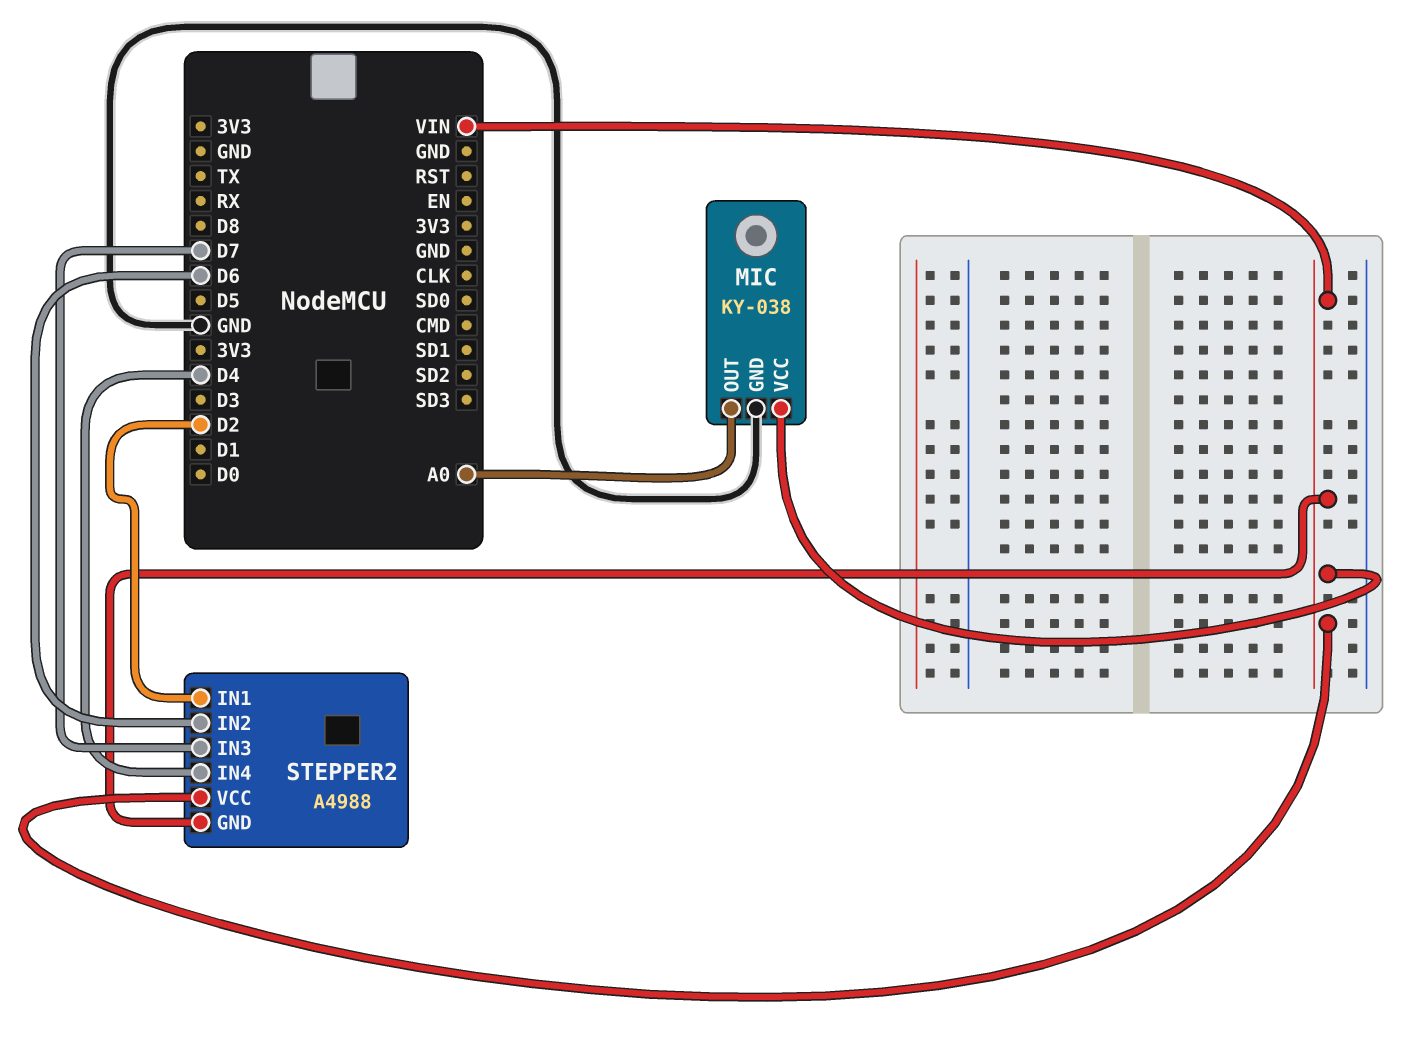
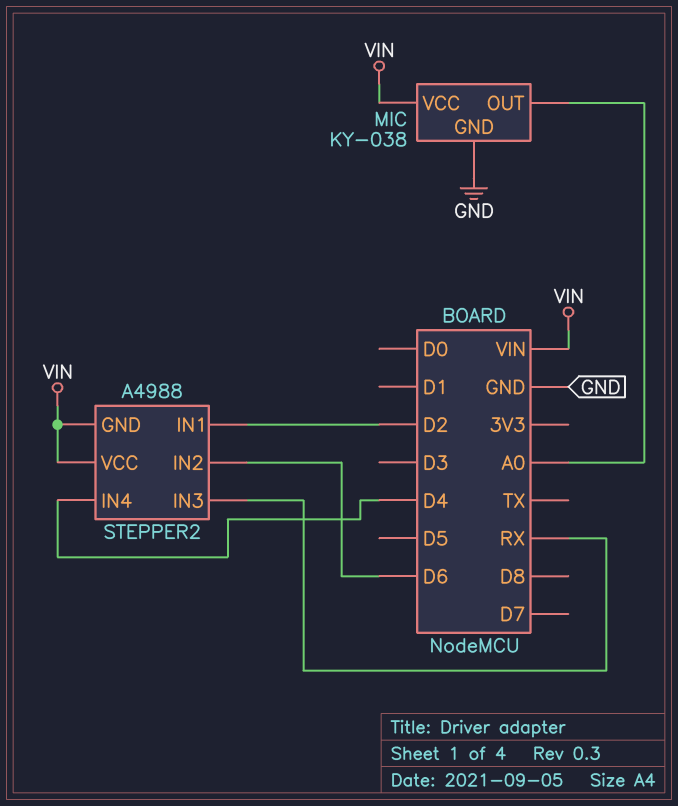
STEPPER2 pin IN3: D7 -> RX

